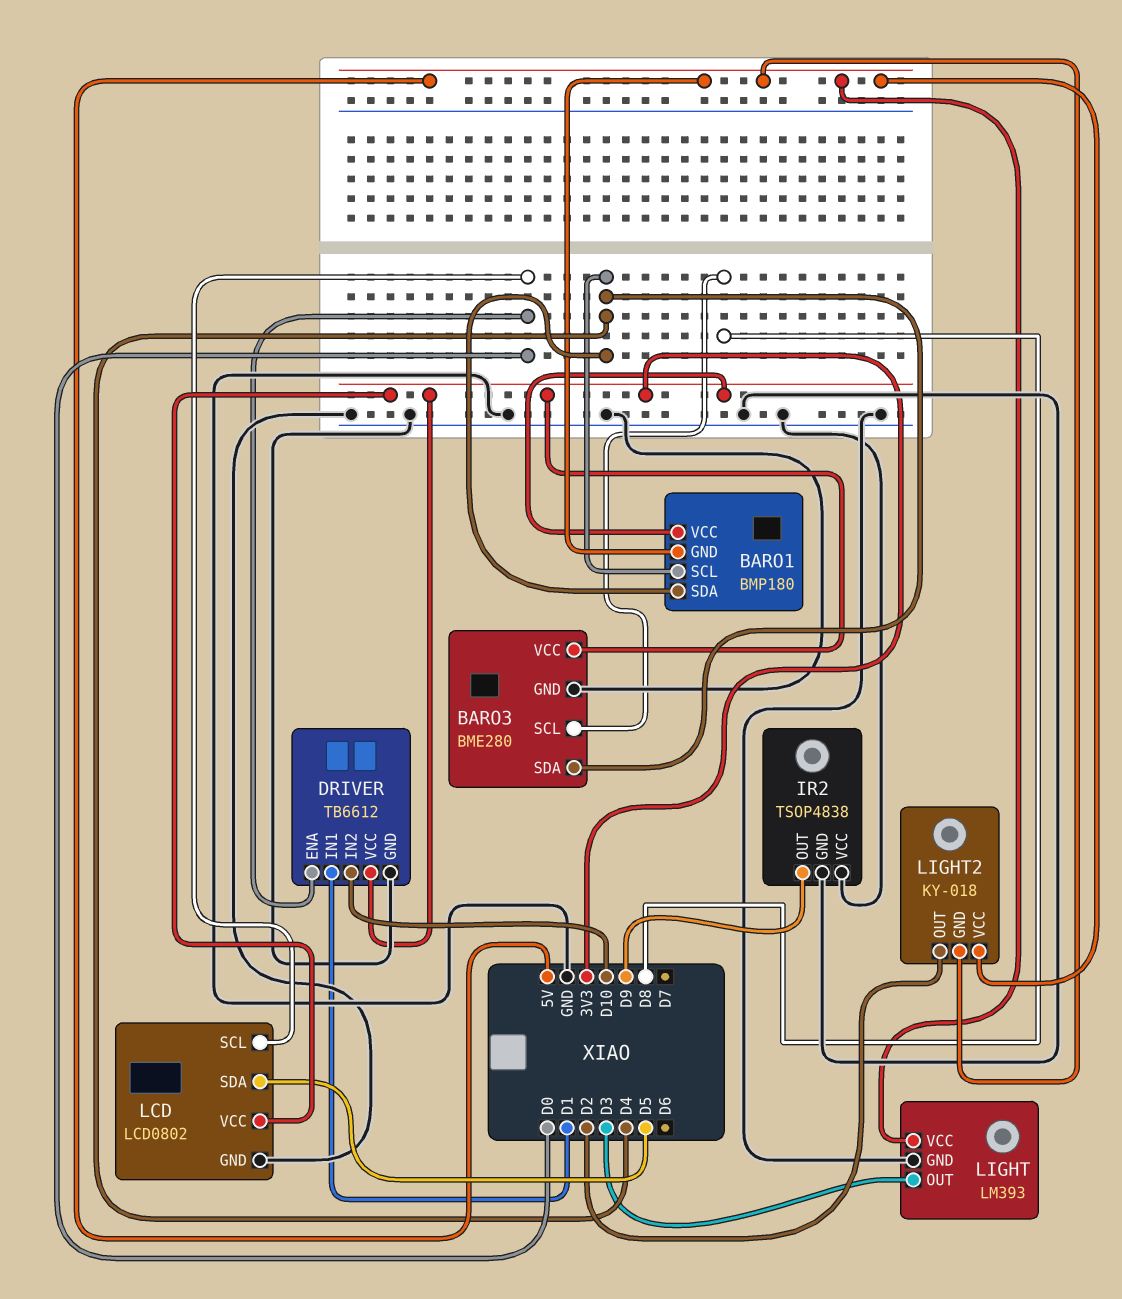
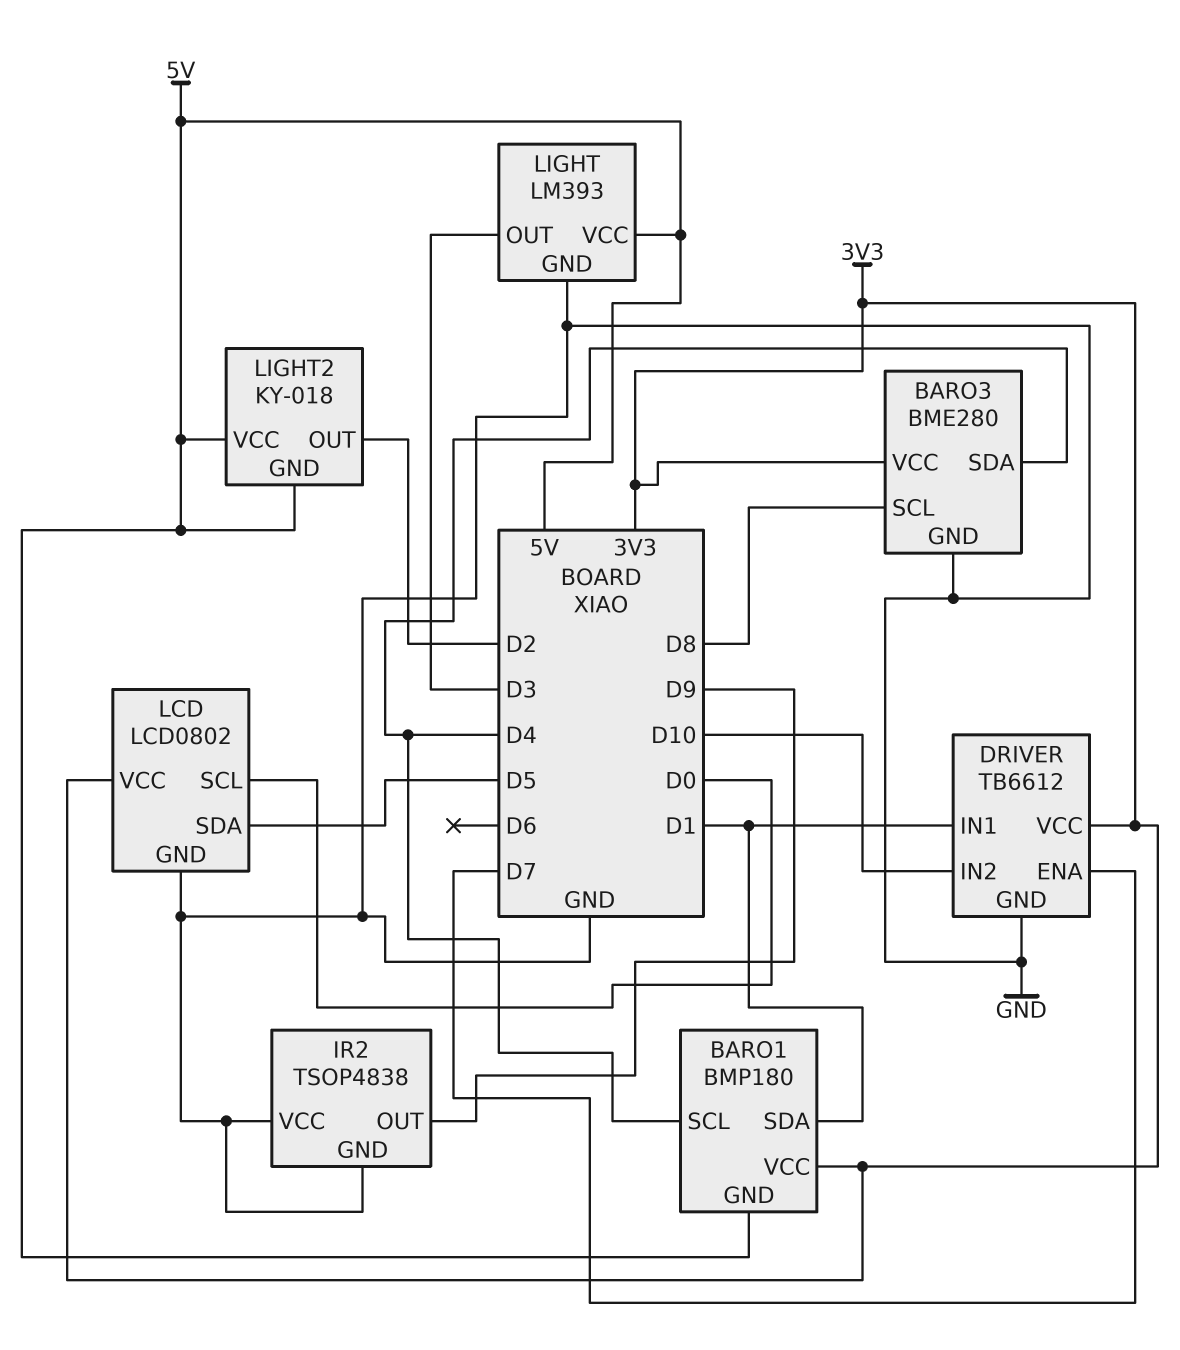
BARO1 pin SDA: D4 -> D1
DRIVER pin ENA: D0 -> D7

